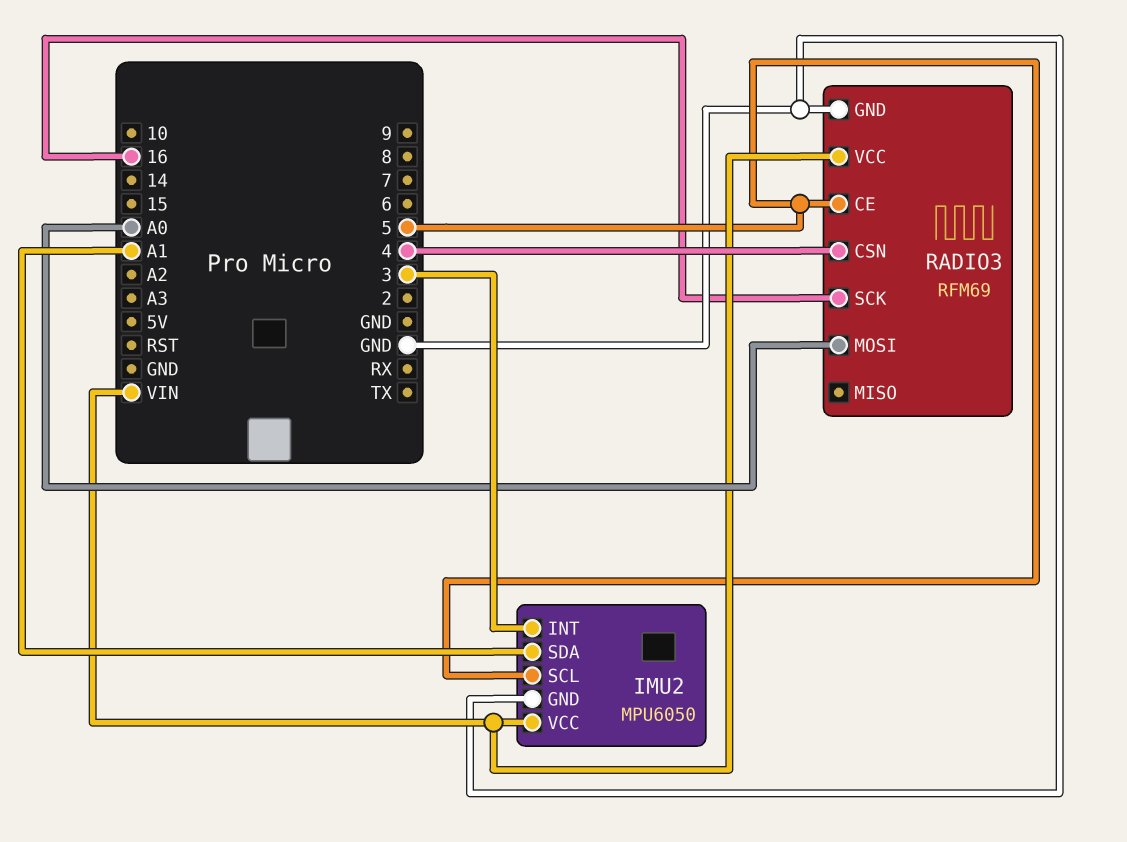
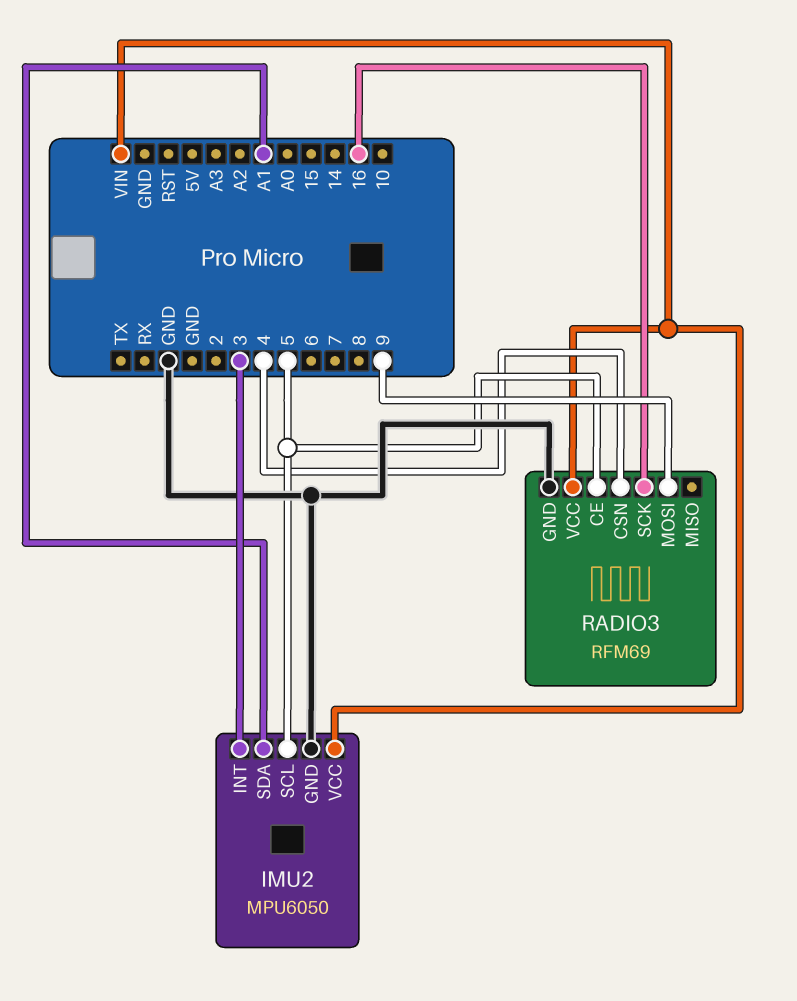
RADIO3 pin MOSI: A0 -> 9

